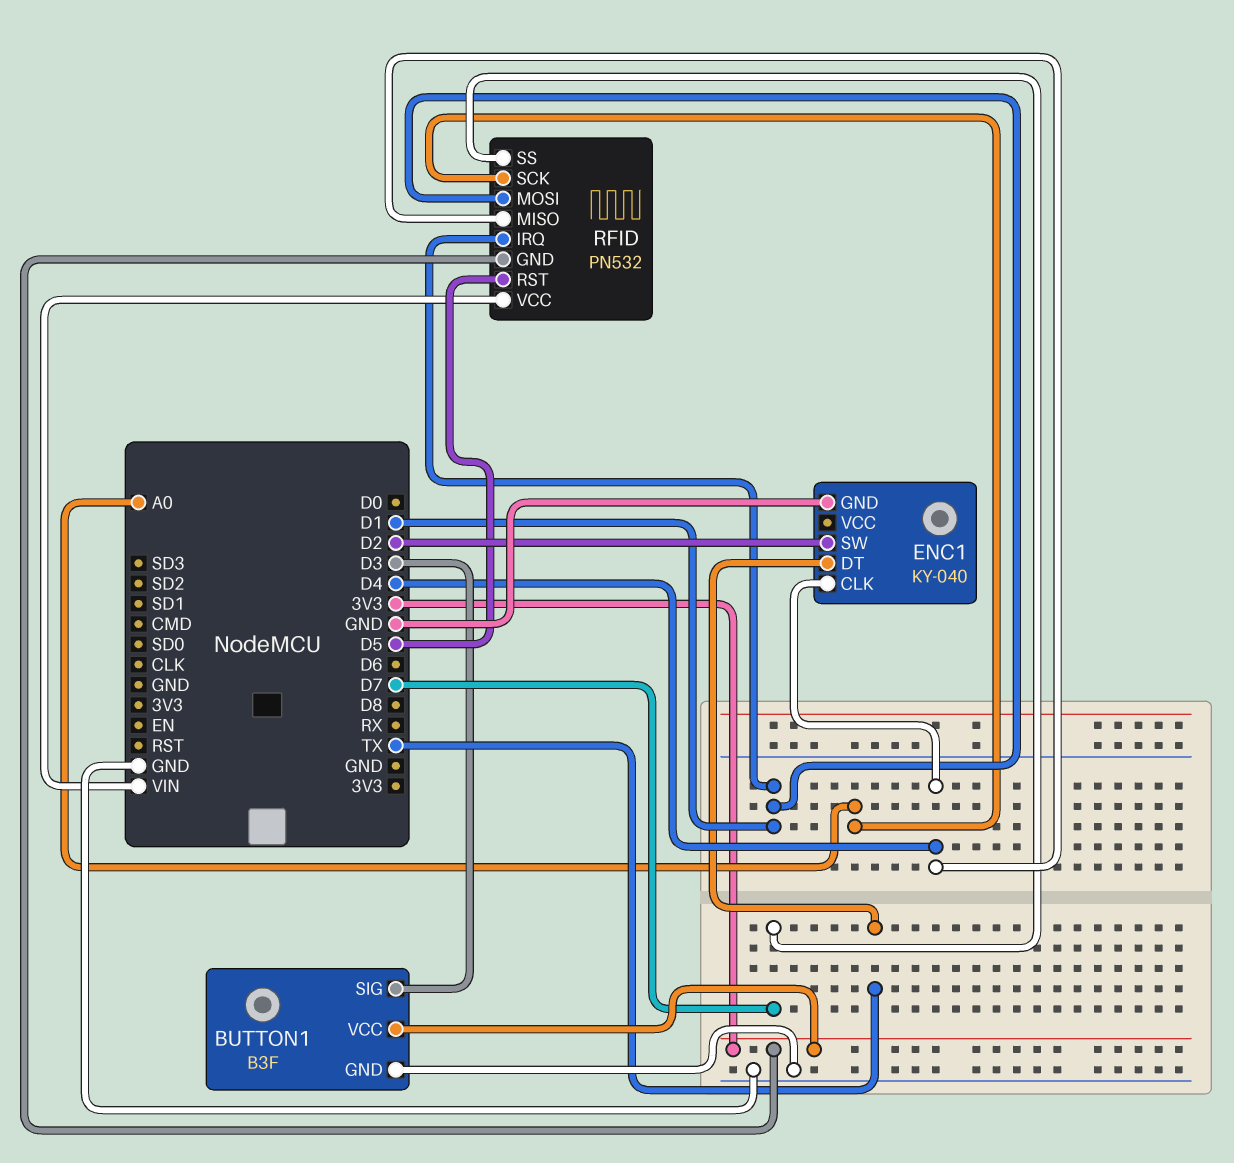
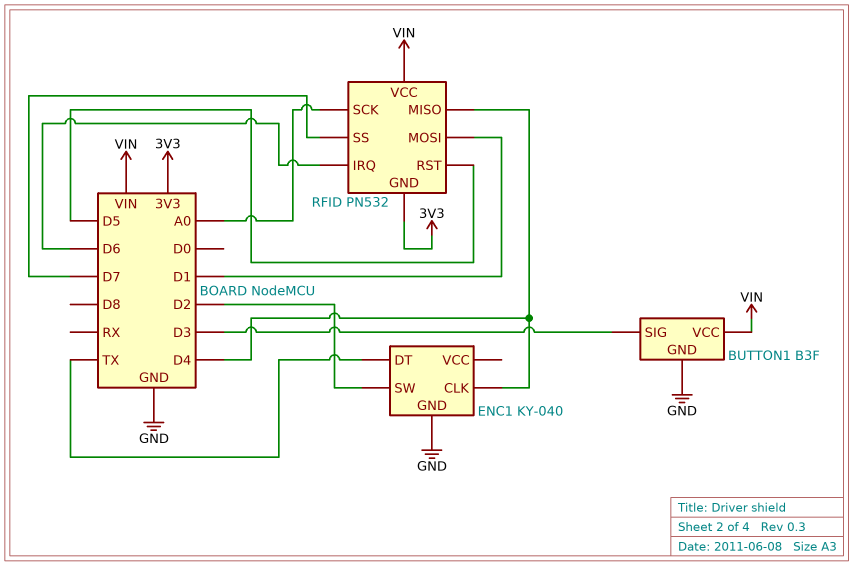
BUTTON1 pin VCC: 3V3 -> VIN
RFID pin IRQ: D1 -> D6

